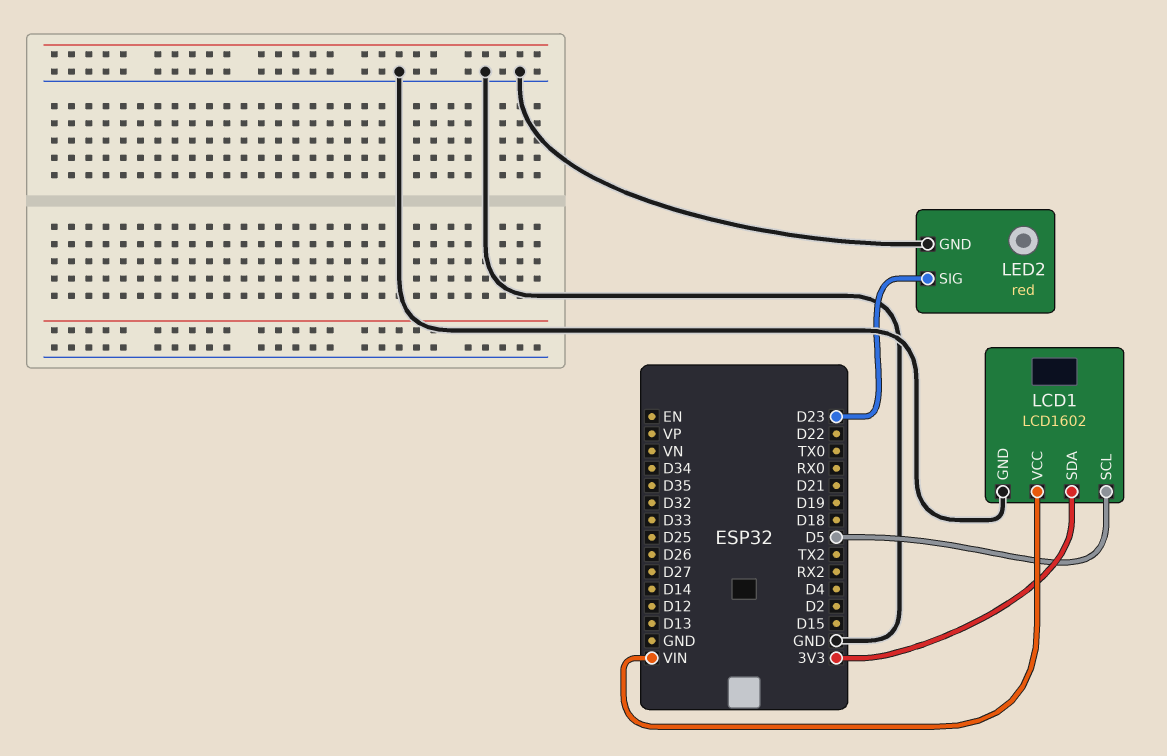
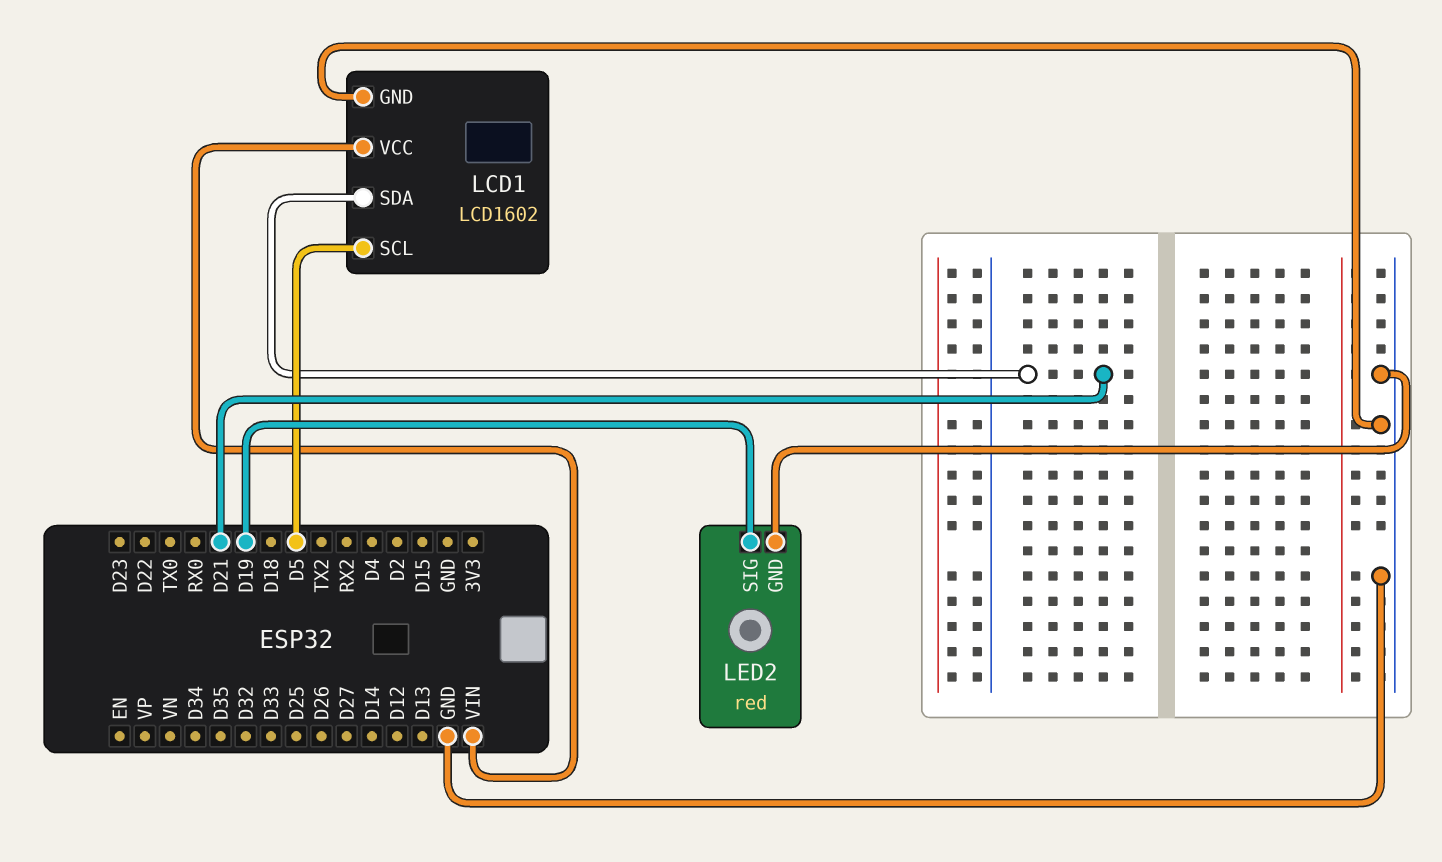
LCD1 pin SDA: 3V3 -> D21
LED2 pin SIG: D23 -> D19

